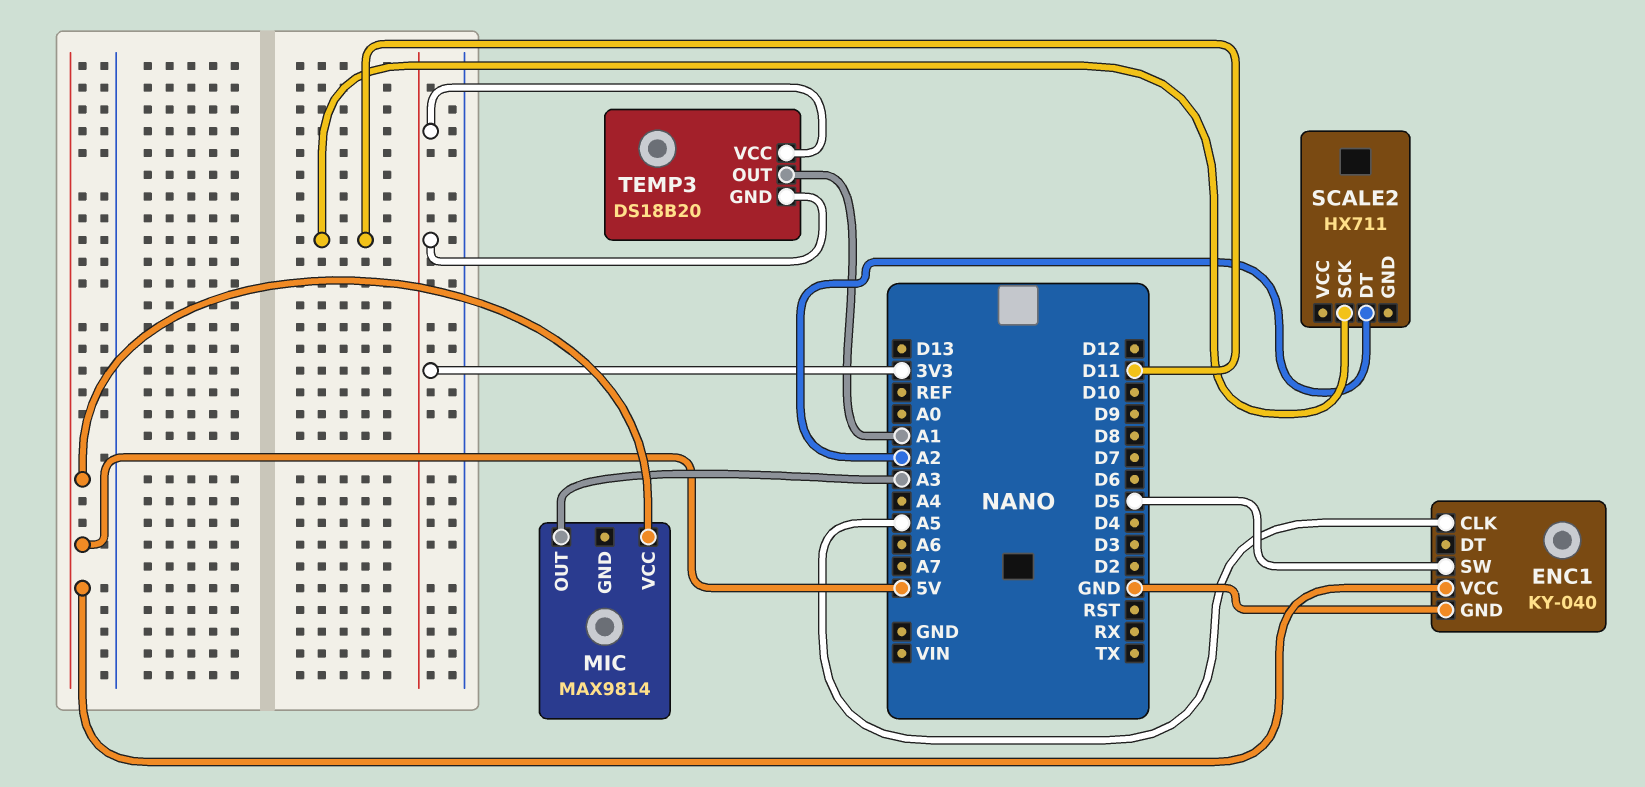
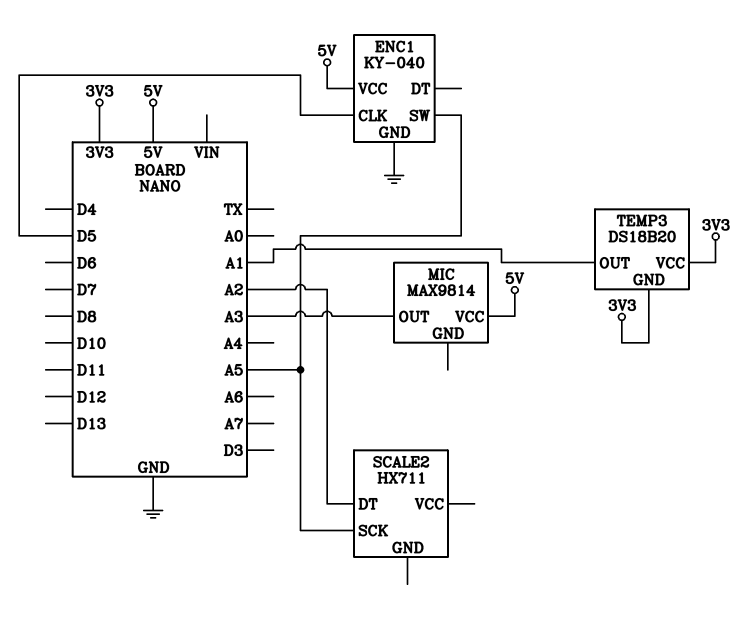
ENC1 pin CLK: A5 -> D5
ENC1 pin SW: D5 -> A5
SCALE2 pin SCK: D11 -> A5

